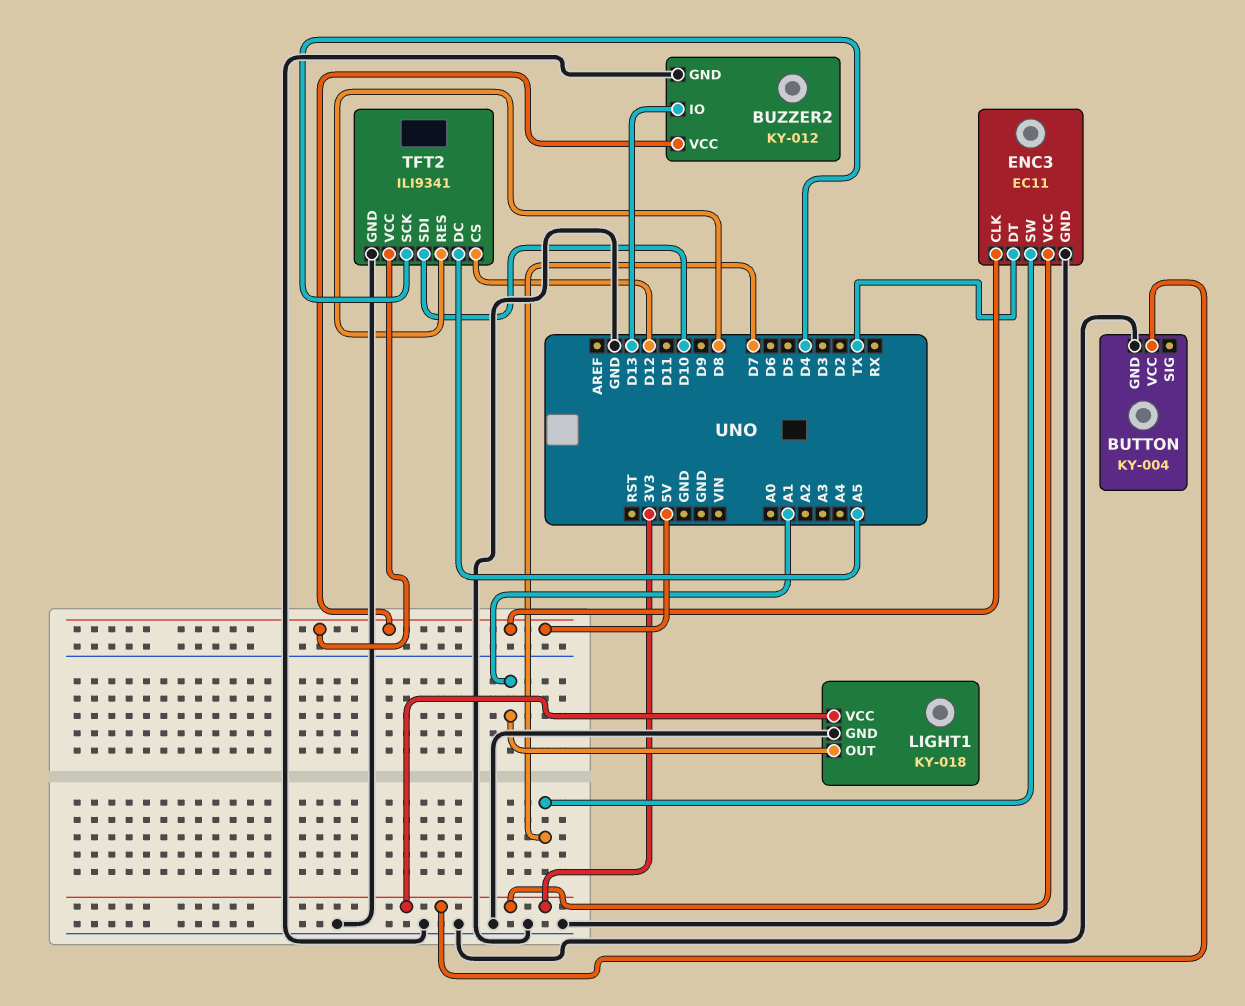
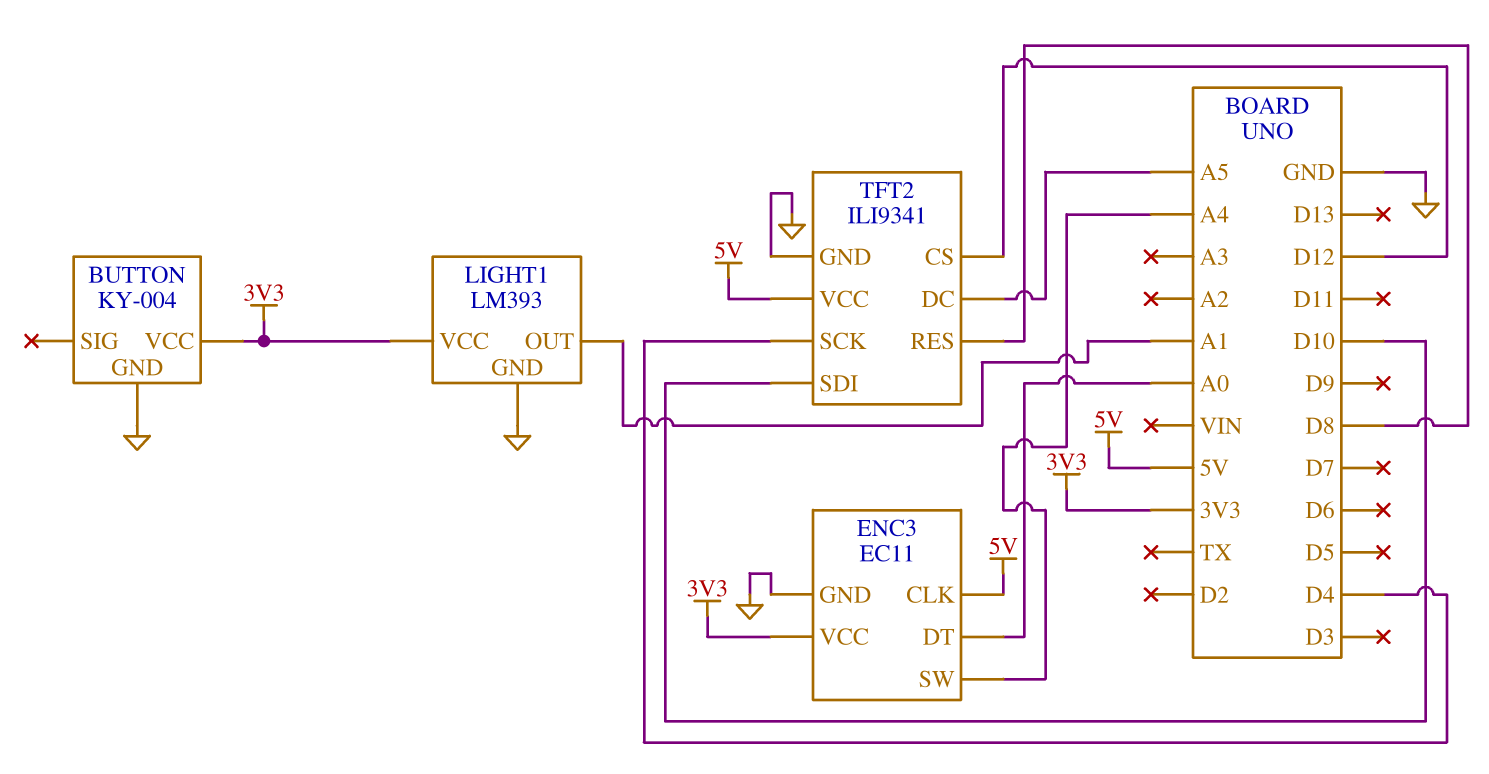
BUZZER2: KY-012 -> none
BUZZER2 pin GND: GND -> none
BUZZER2 pin IO: D13 -> none
BUZZER2 pin VCC: 5V -> none
ENC3 pin DT: TX -> A0
ENC3 pin SW: D7 -> A4
LIGHT1: KY-018 -> LM393

